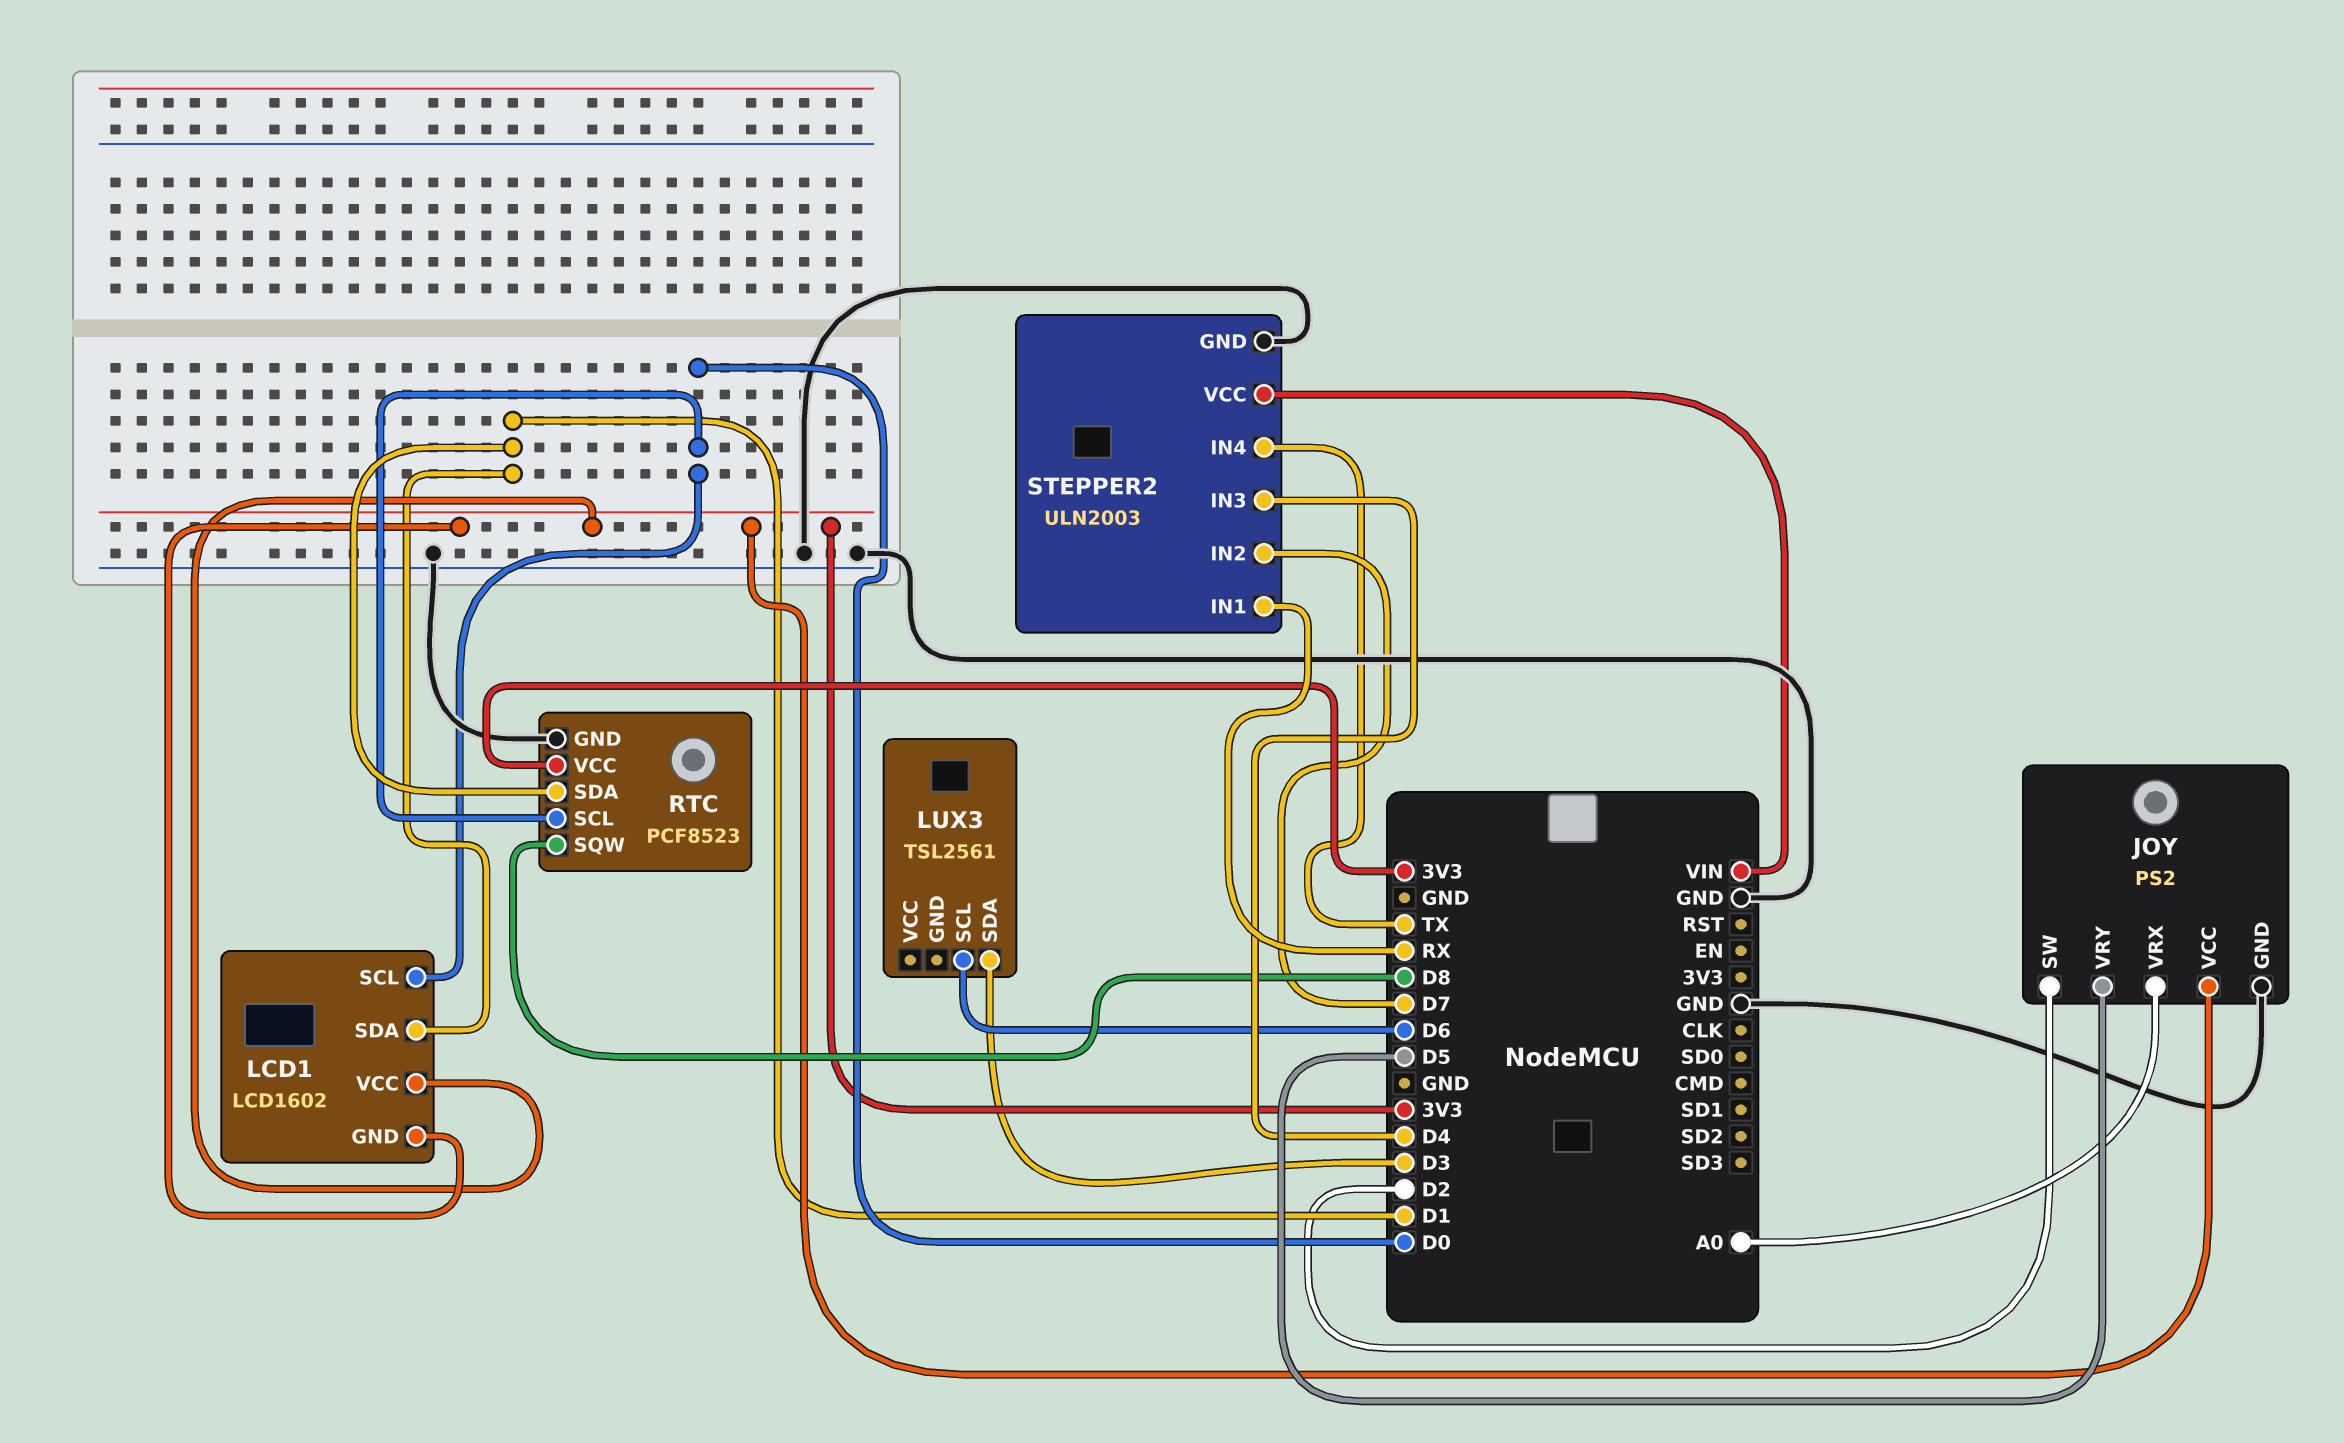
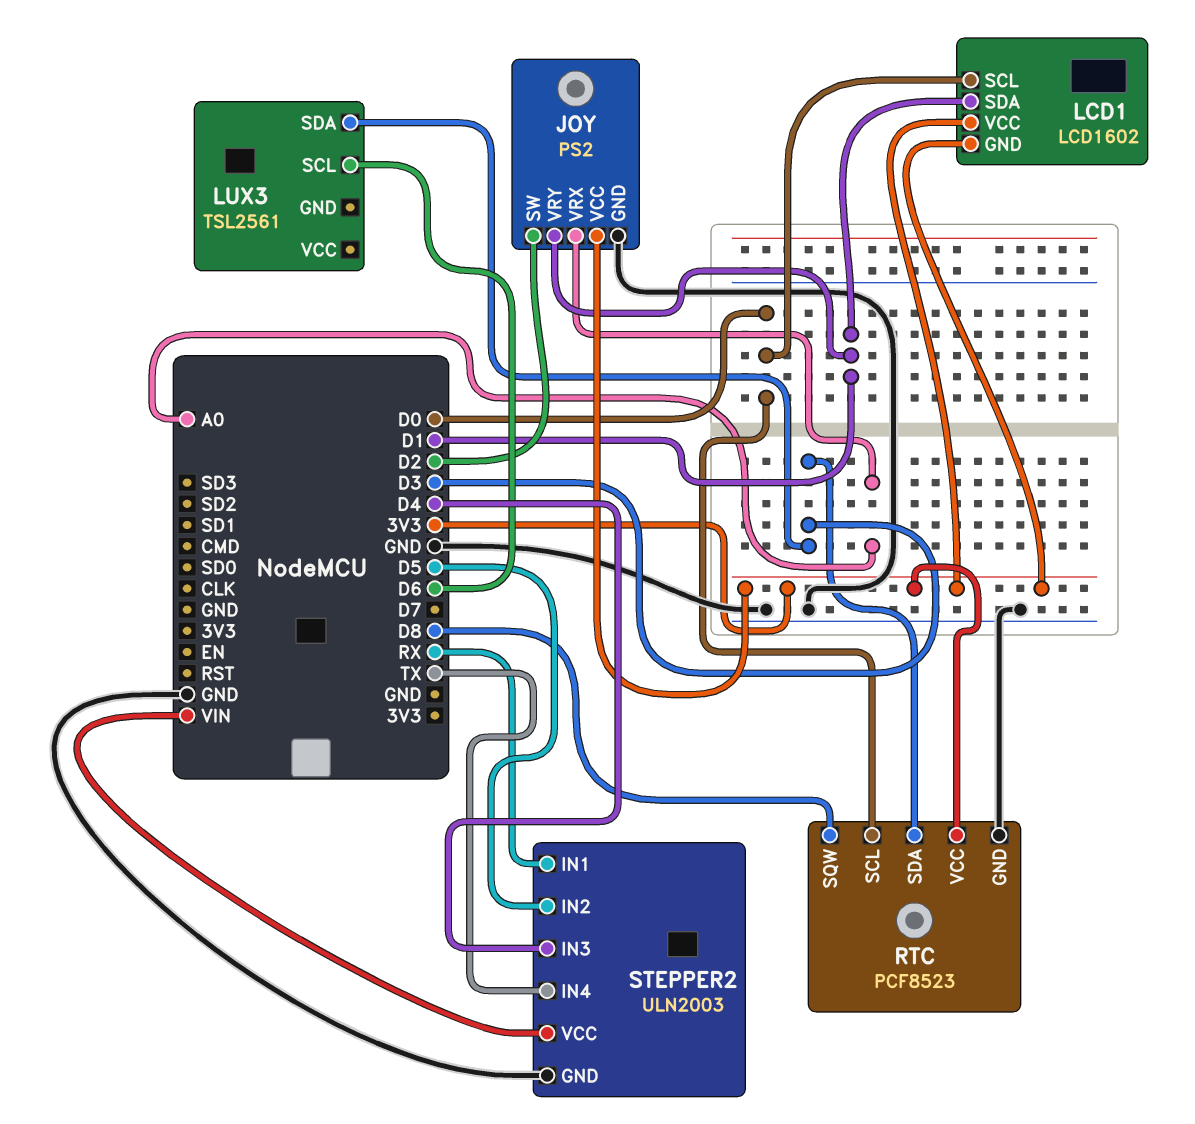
JOY pin VRY: D5 -> D1
RTC pin SDA: D1 -> D3
STEPPER2 pin IN2: D7 -> D5

